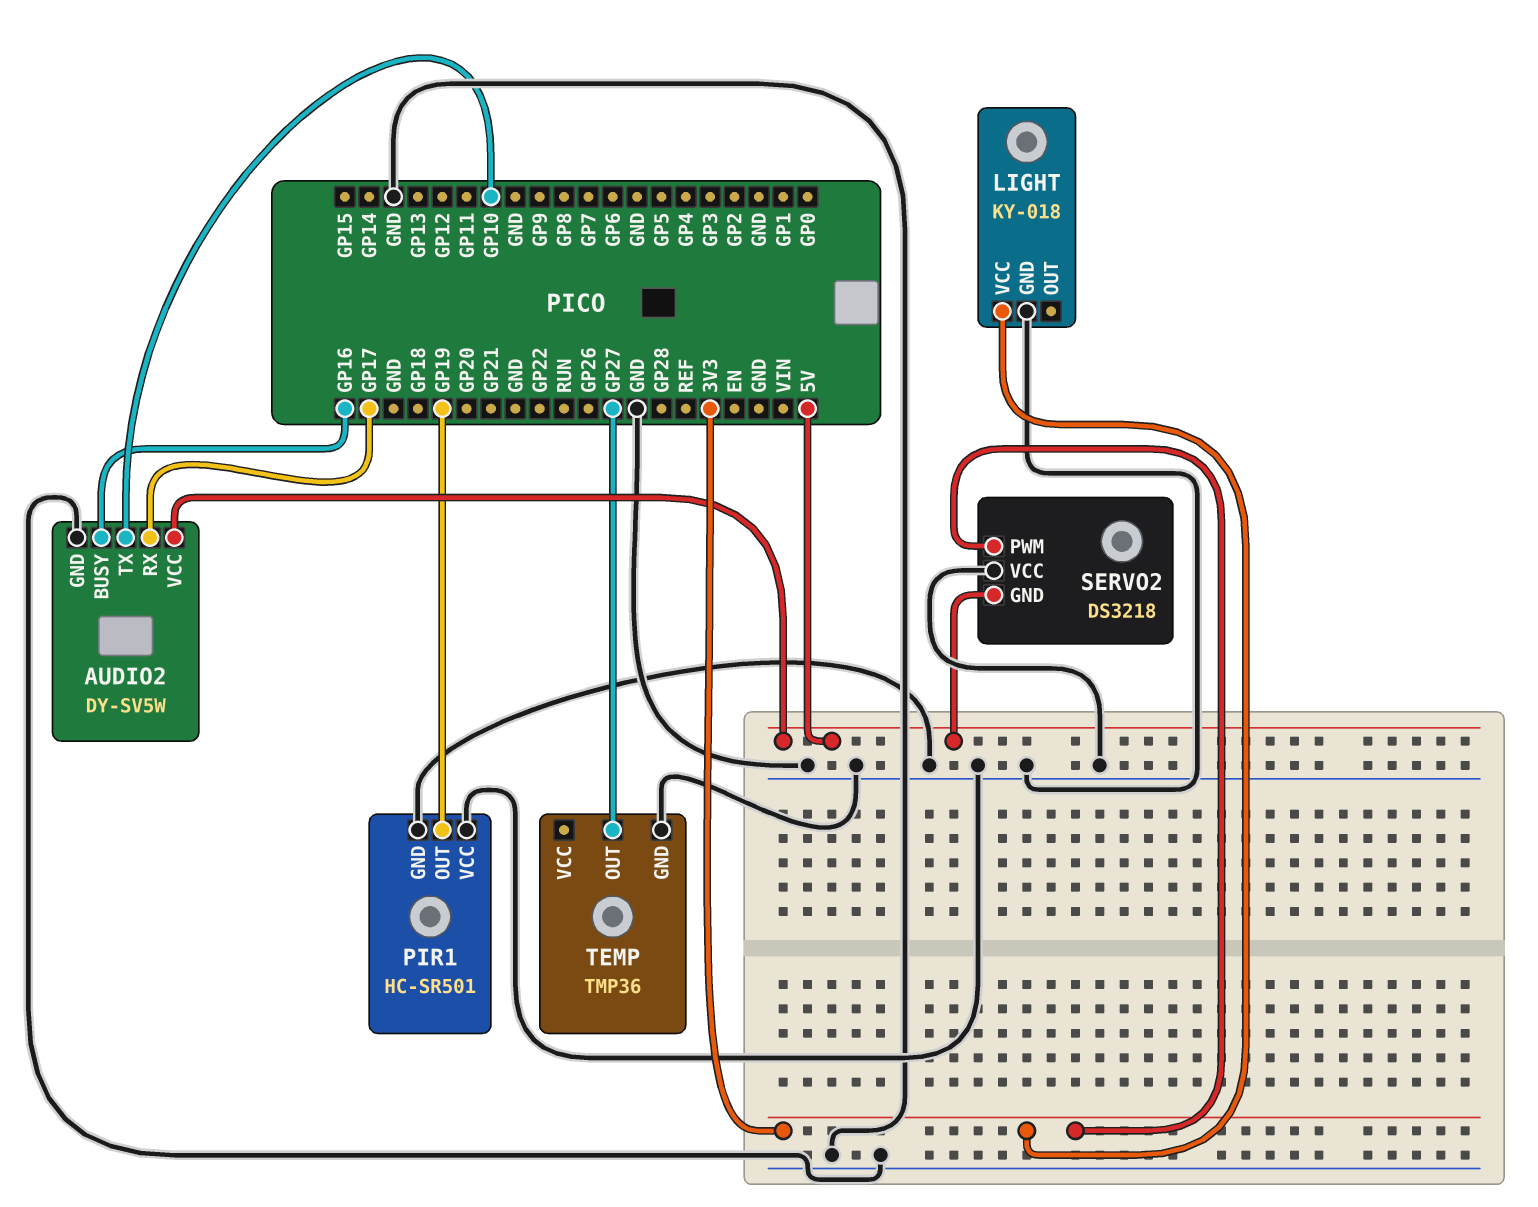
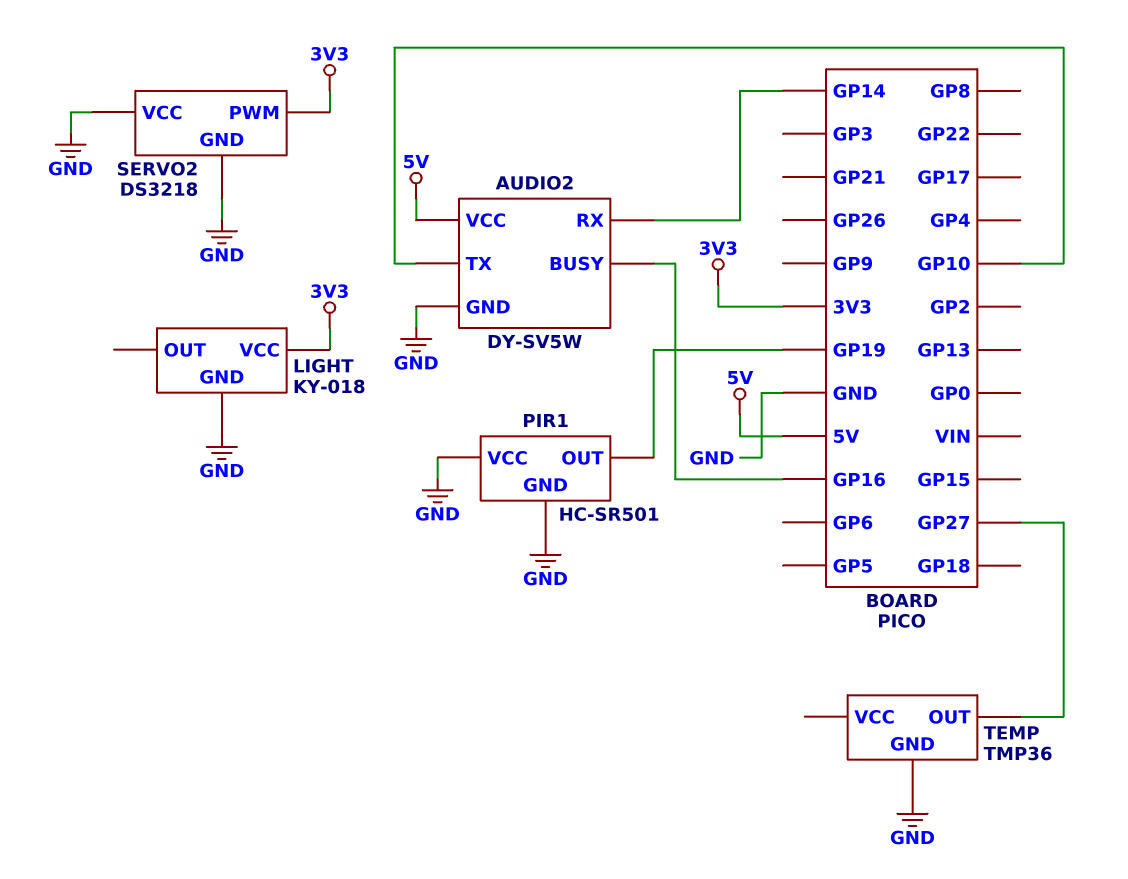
AUDIO2 pin RX: GP17 -> GP14
SERVO2 pin GND: 5V -> GND

